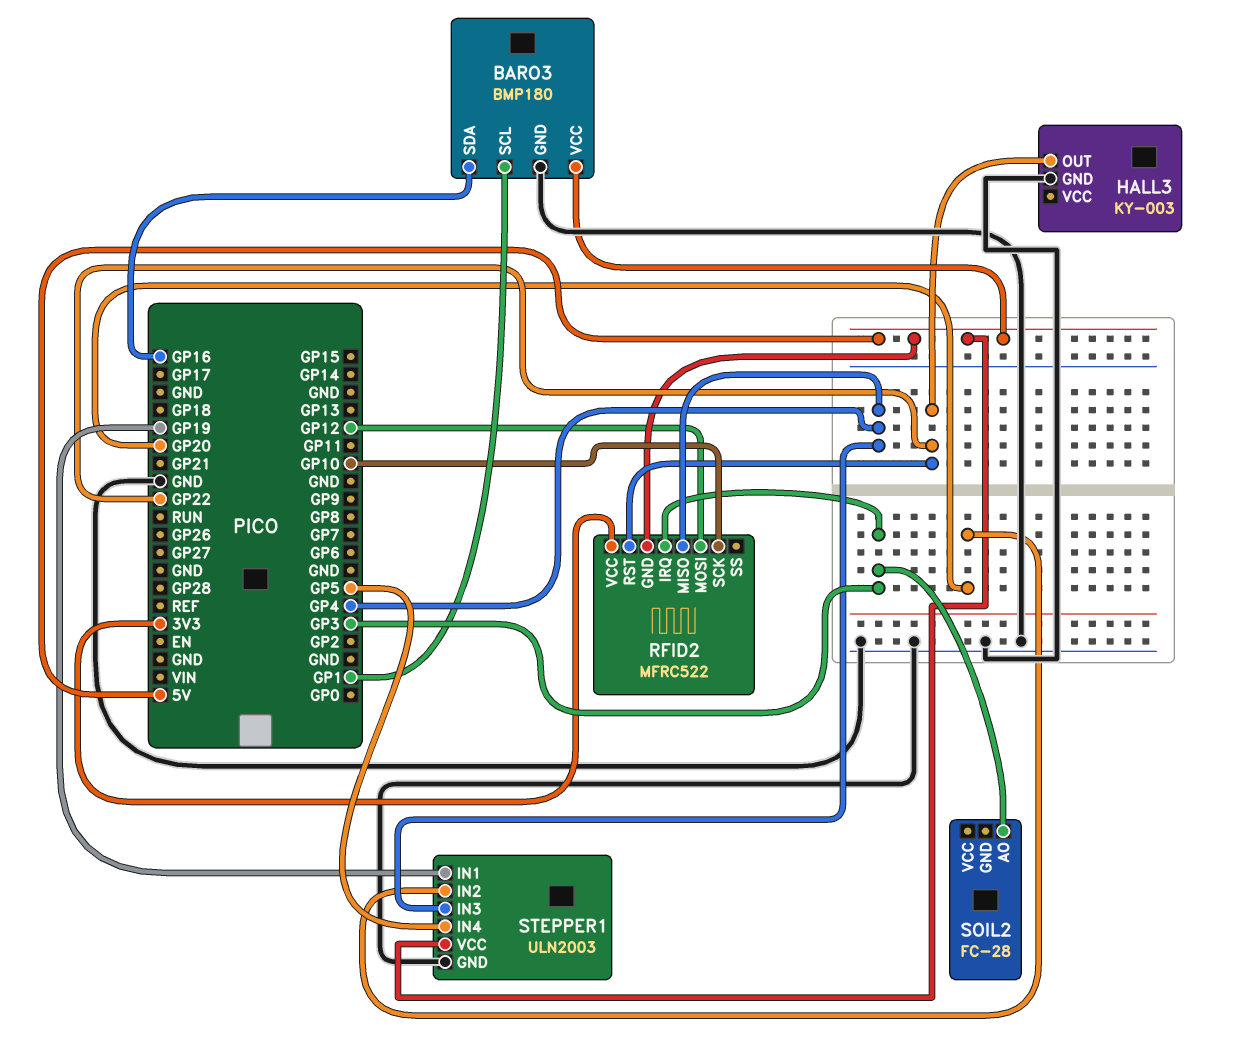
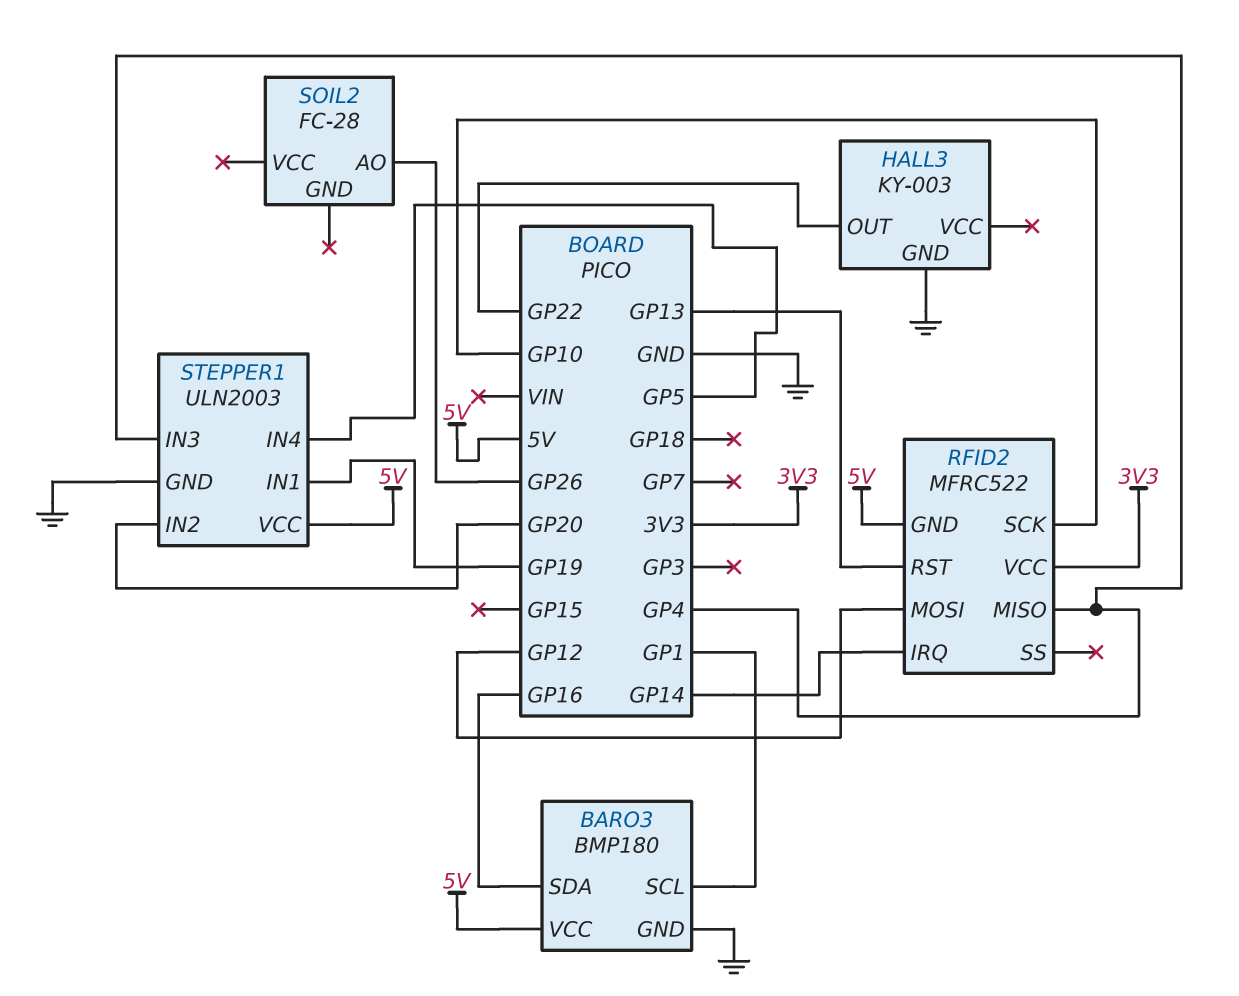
RFID2 pin IRQ: GP3 -> GP14
RFID2 pin RST: GP22 -> GP13
SOIL2 pin AO: GP3 -> GP26

